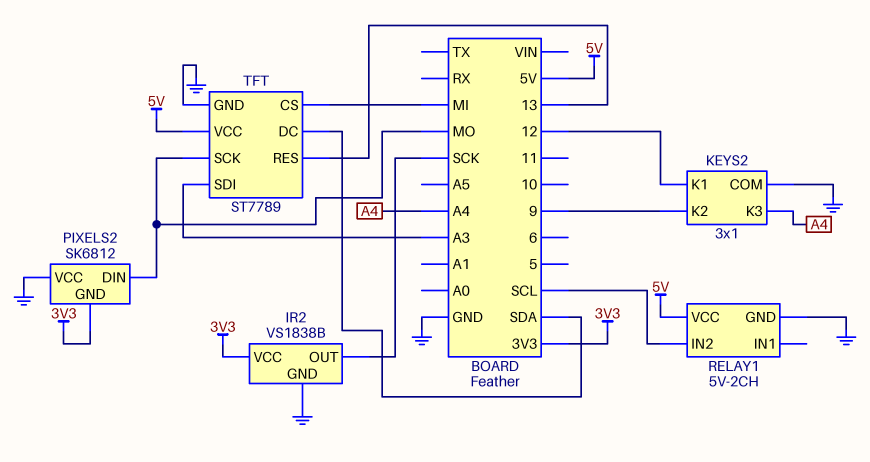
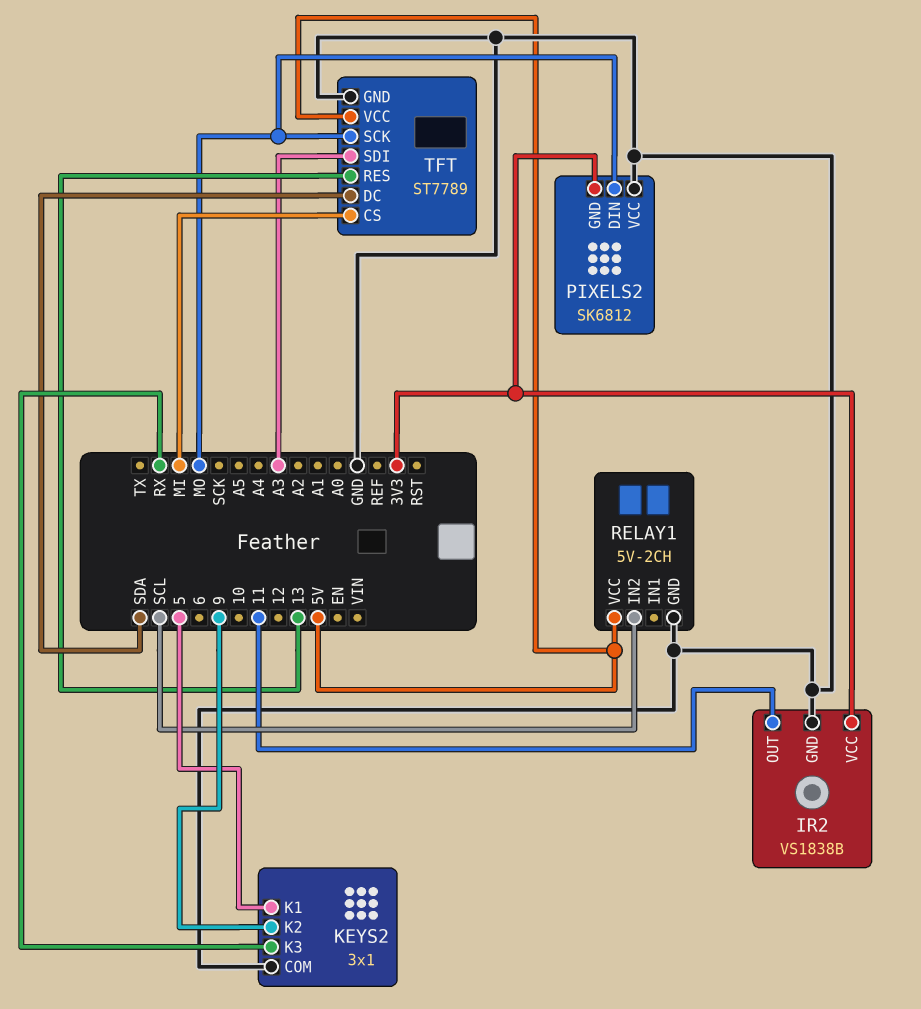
IR2 pin OUT: SCK -> 11
KEYS2 pin K1: 12 -> 5
KEYS2 pin K3: A4 -> RX

